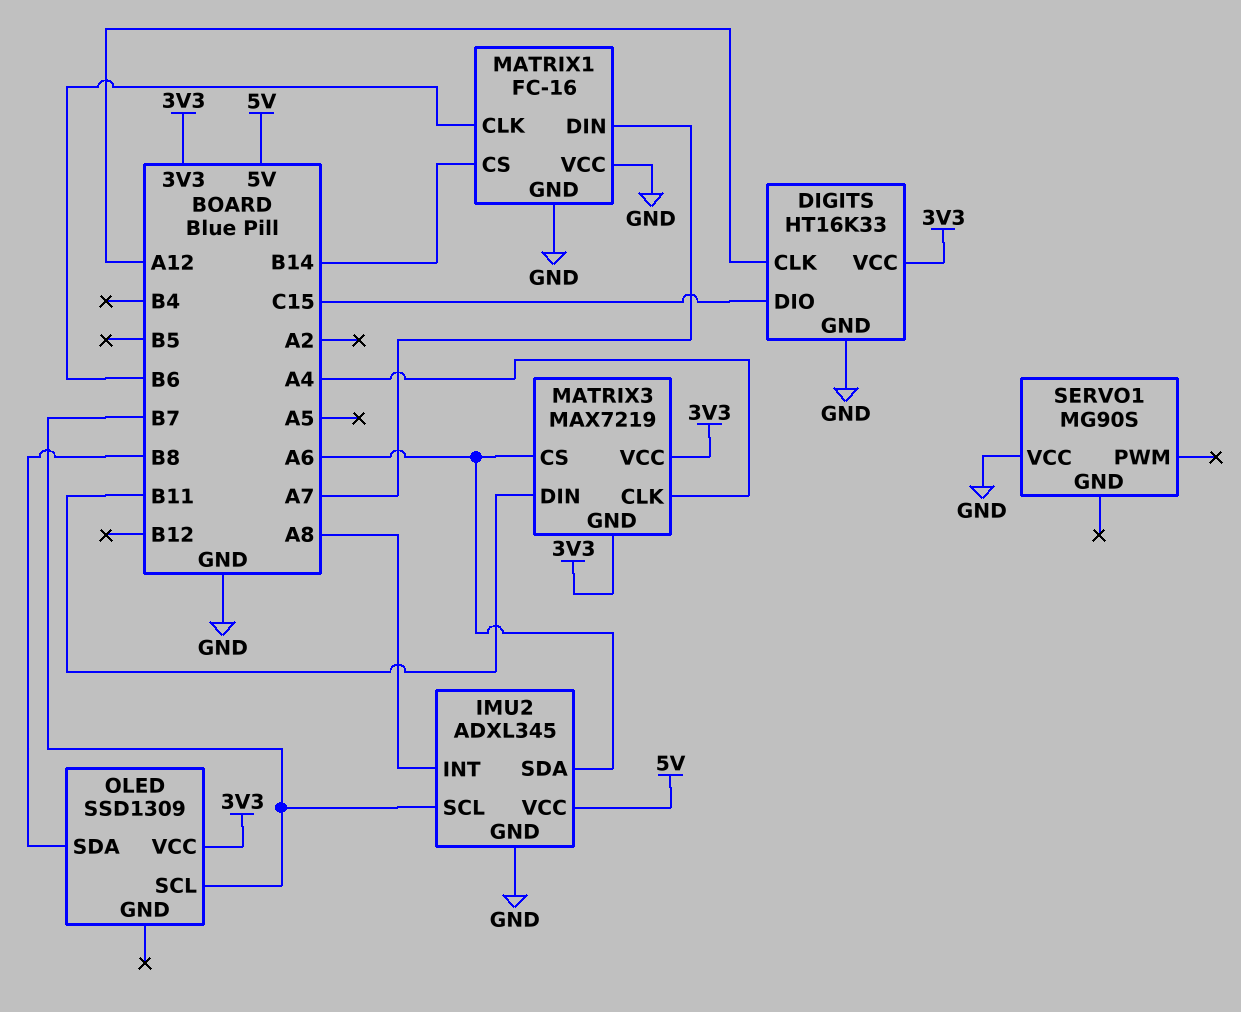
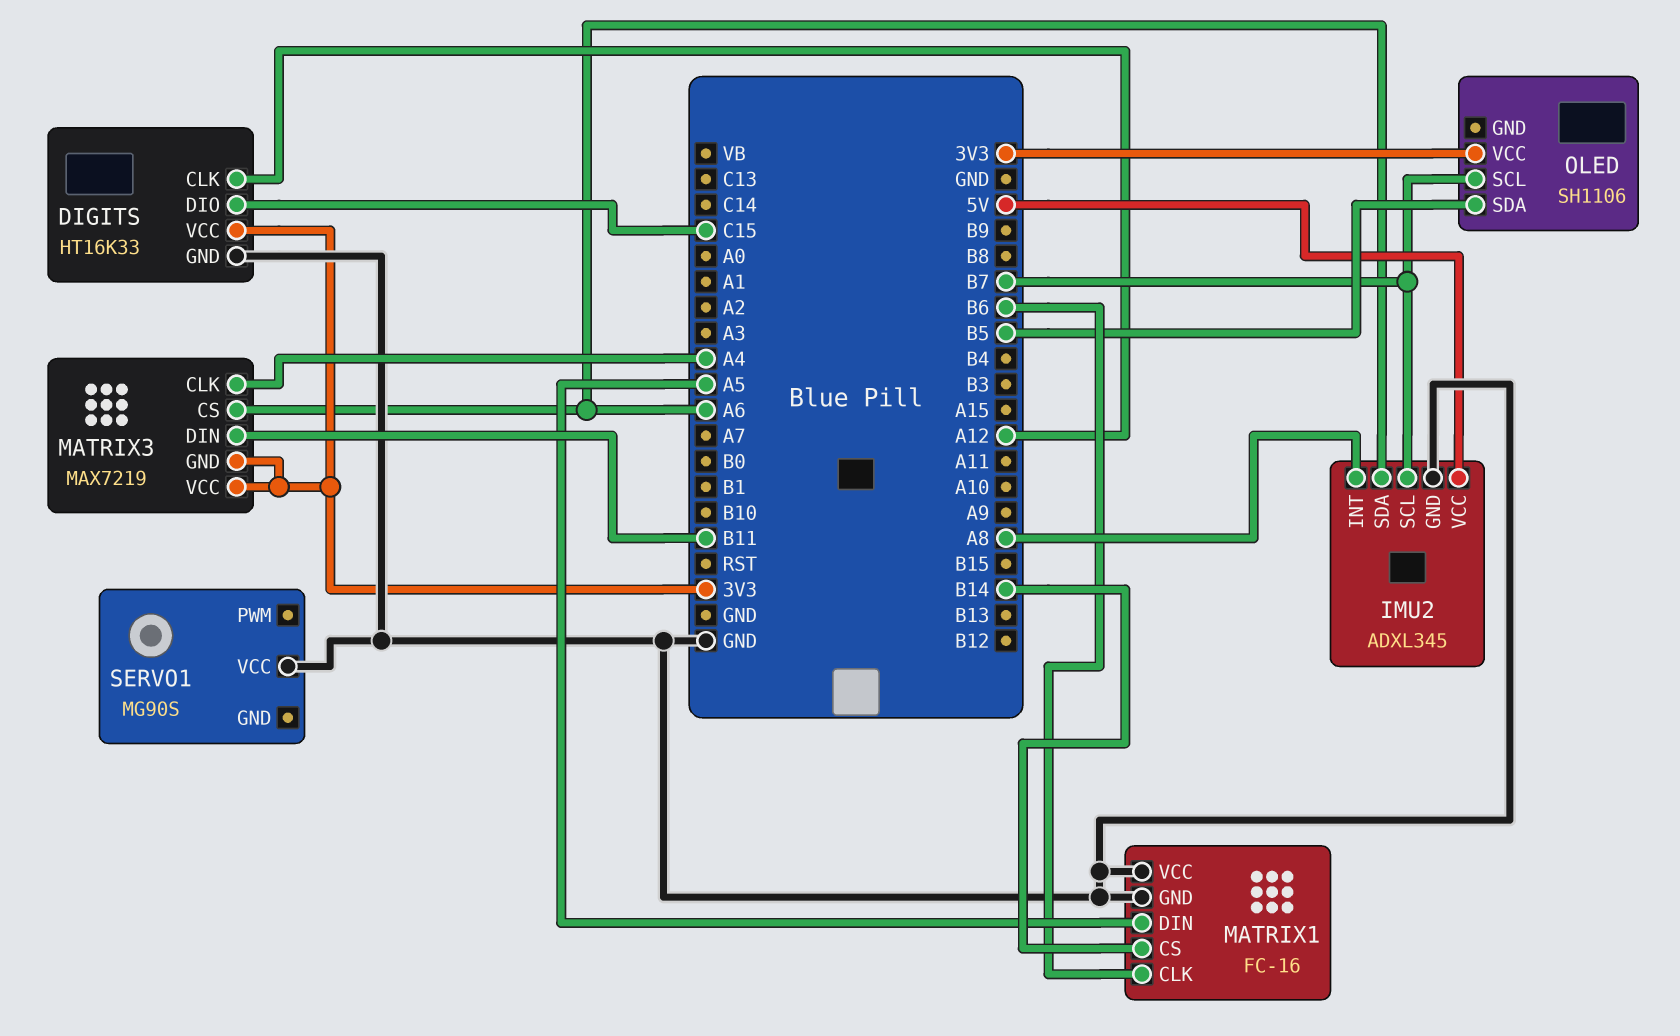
MATRIX1 pin DIN: A7 -> A5
OLED: SSD1309 -> SH1106
OLED pin SDA: B8 -> B5

